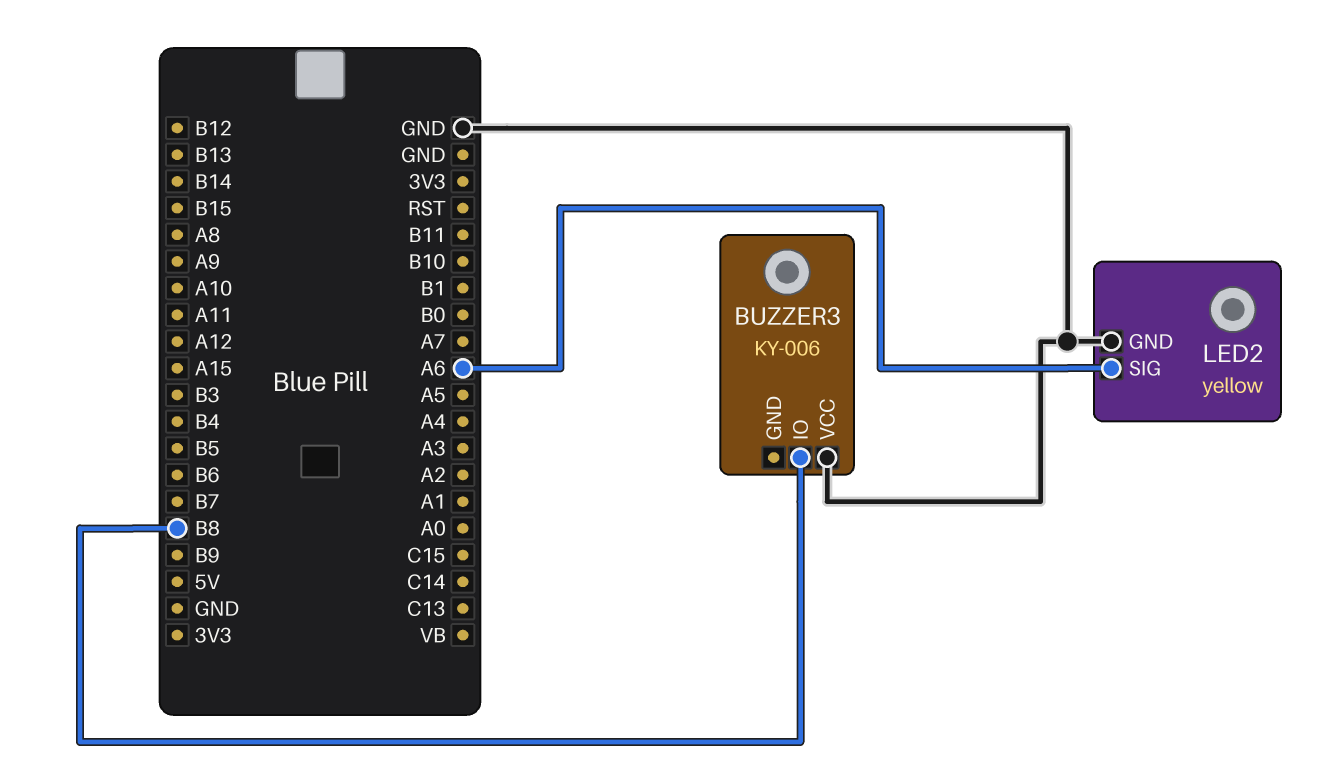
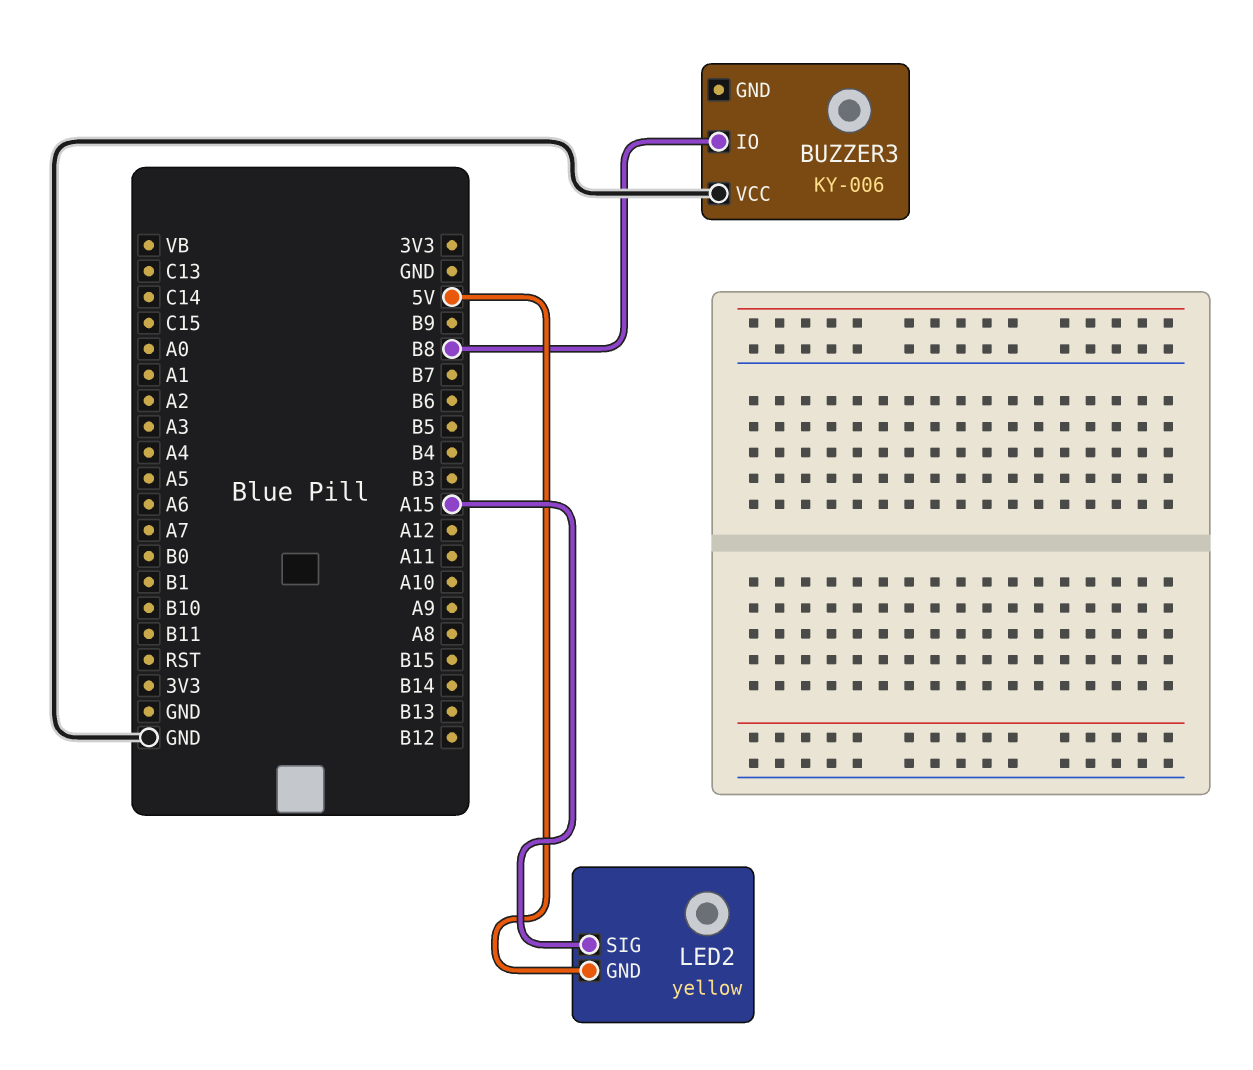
LED2 pin GND: GND -> 5V
LED2 pin SIG: A6 -> A15

